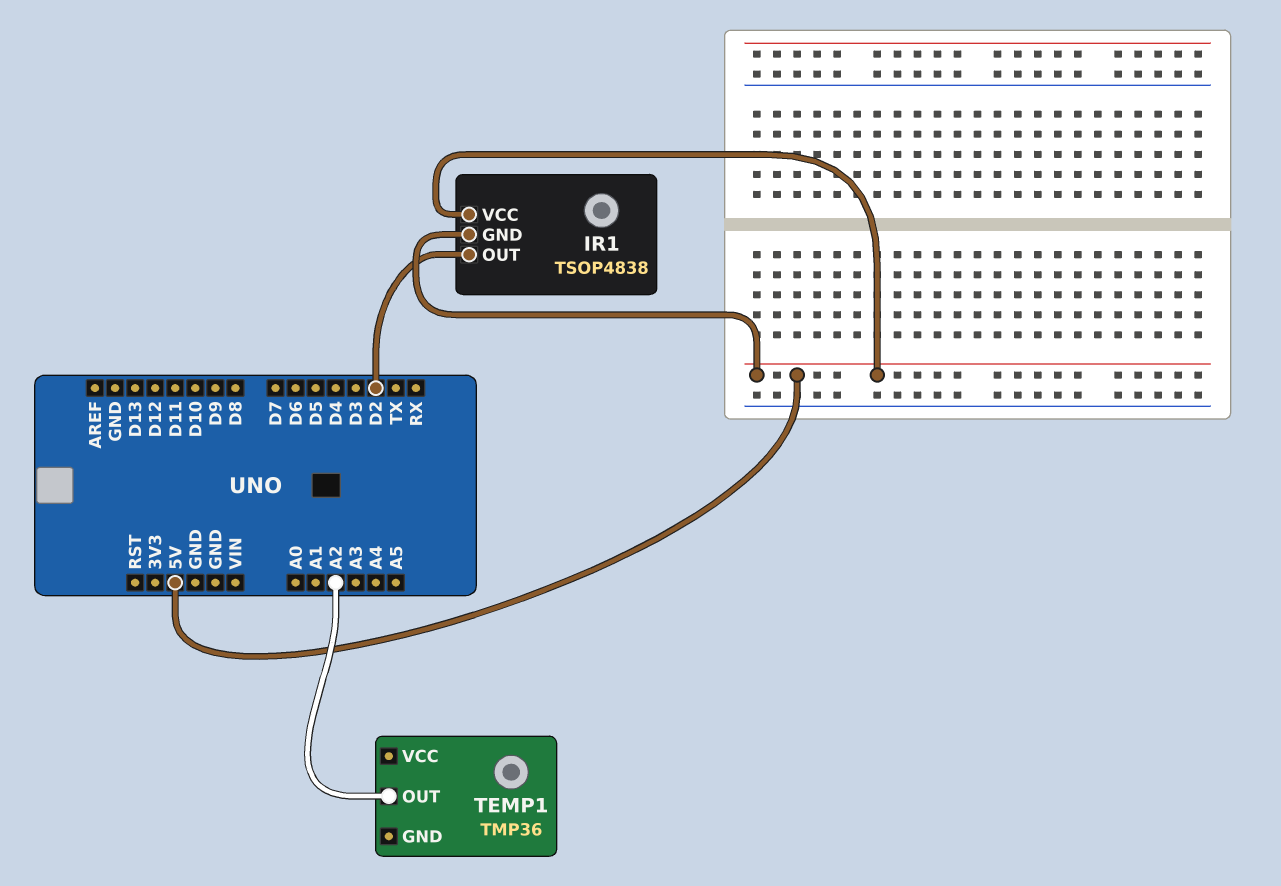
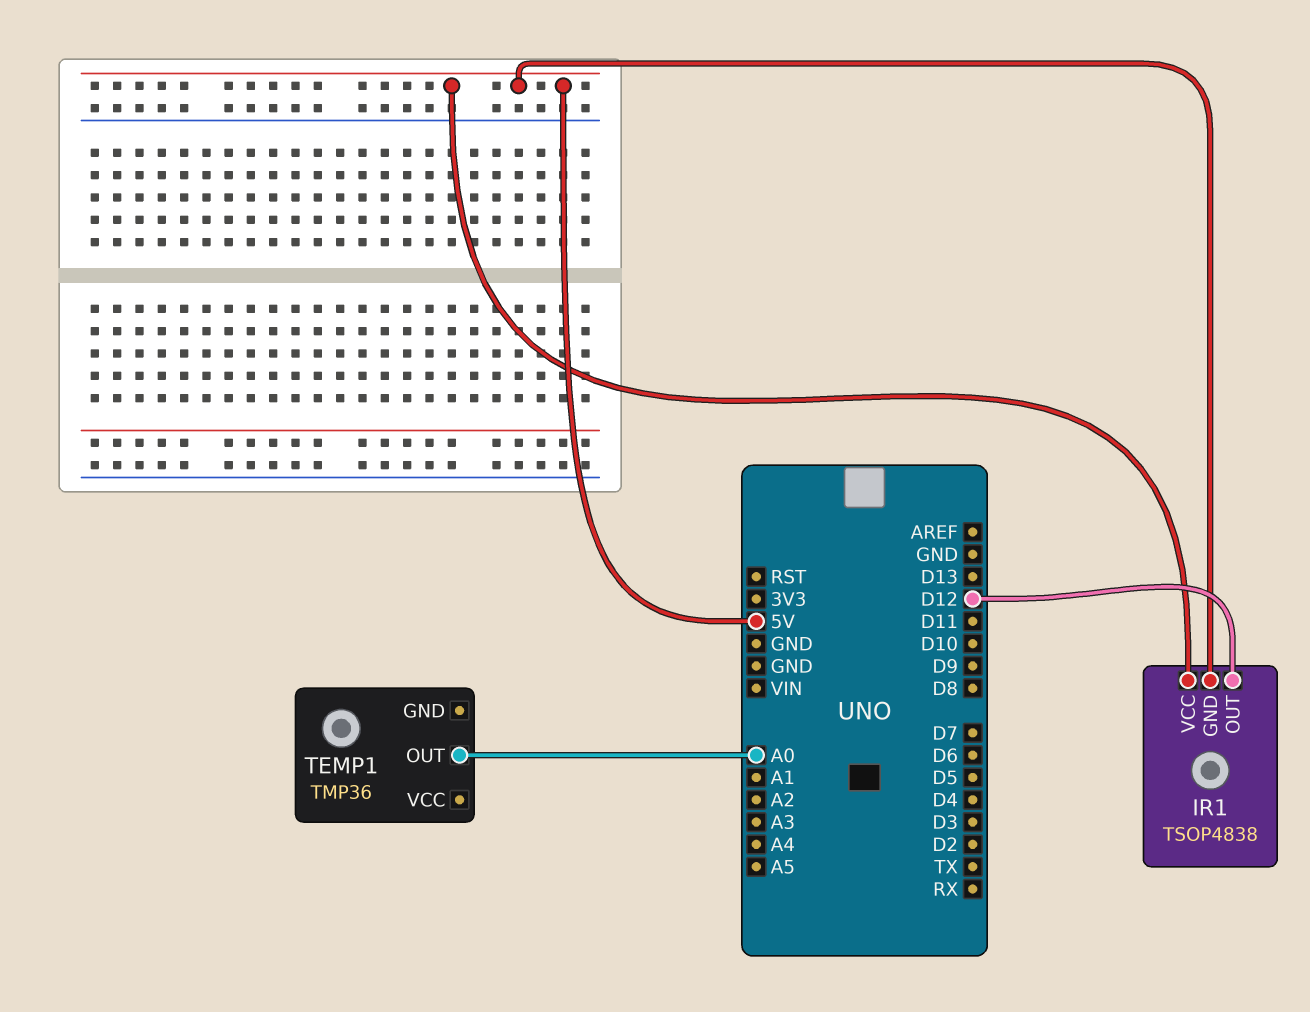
IR1 pin OUT: D2 -> D12
TEMP1 pin OUT: A2 -> A0

